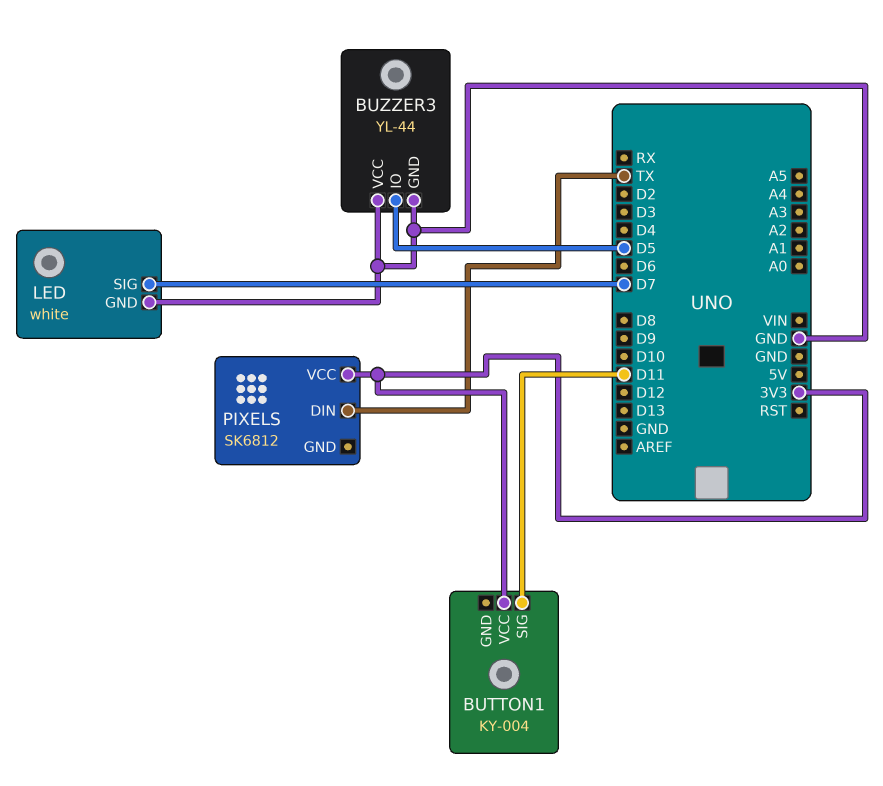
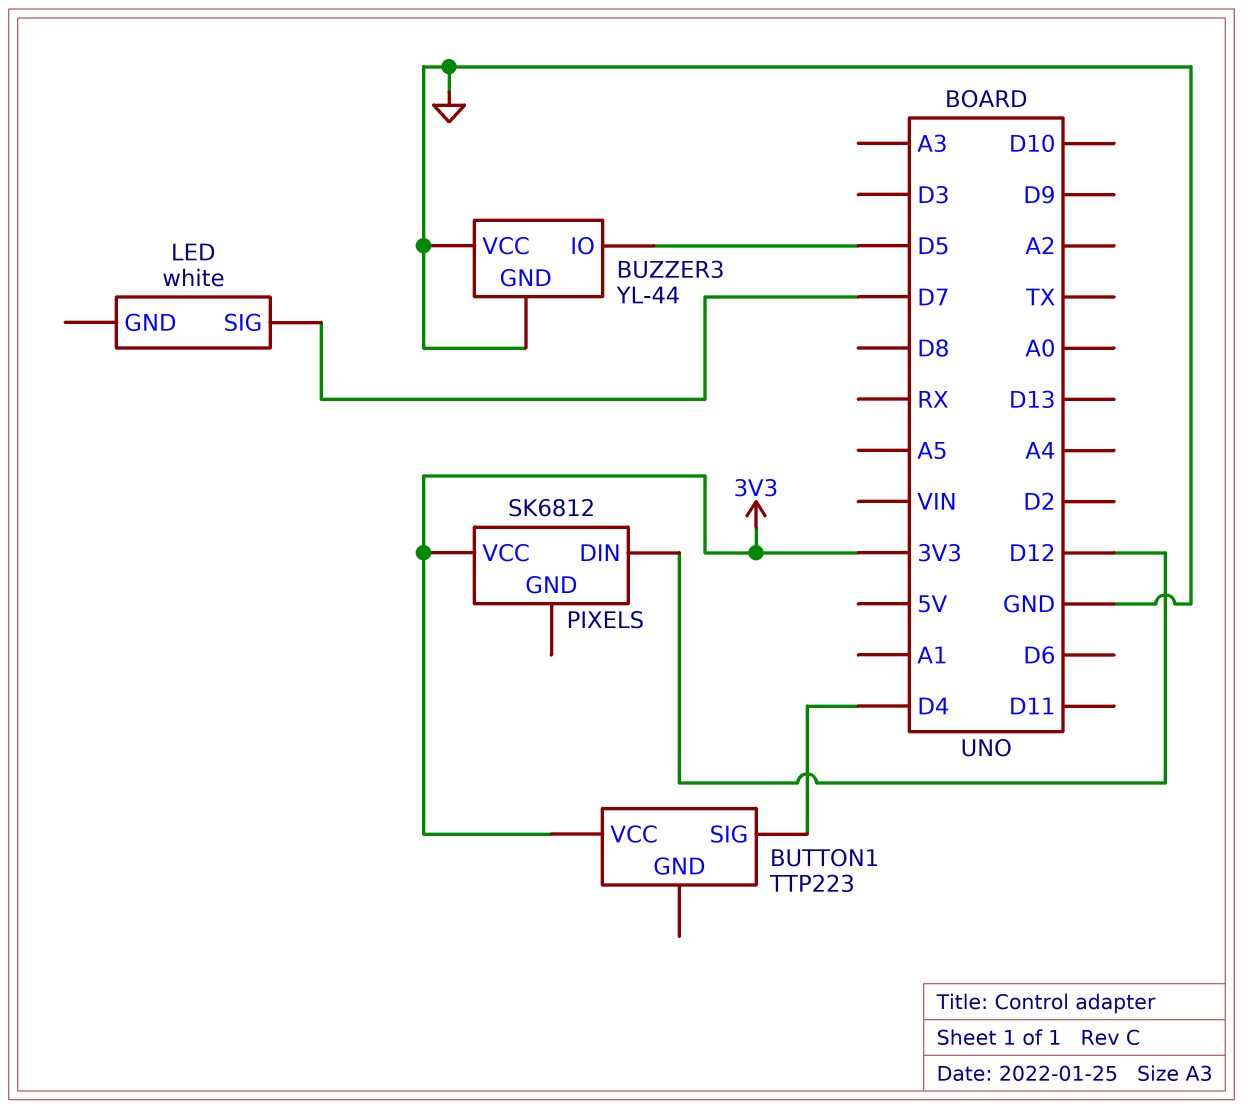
BUTTON1: KY-004 -> TTP223
BUTTON1 pin SIG: D11 -> D4
LED pin GND: GND -> none
PIXELS pin DIN: TX -> D12

